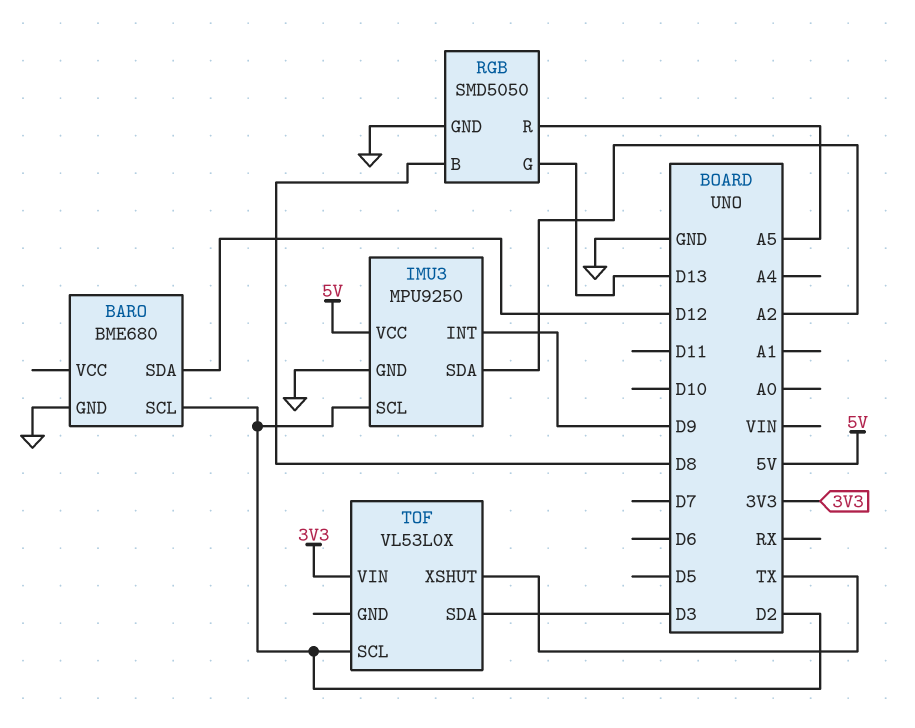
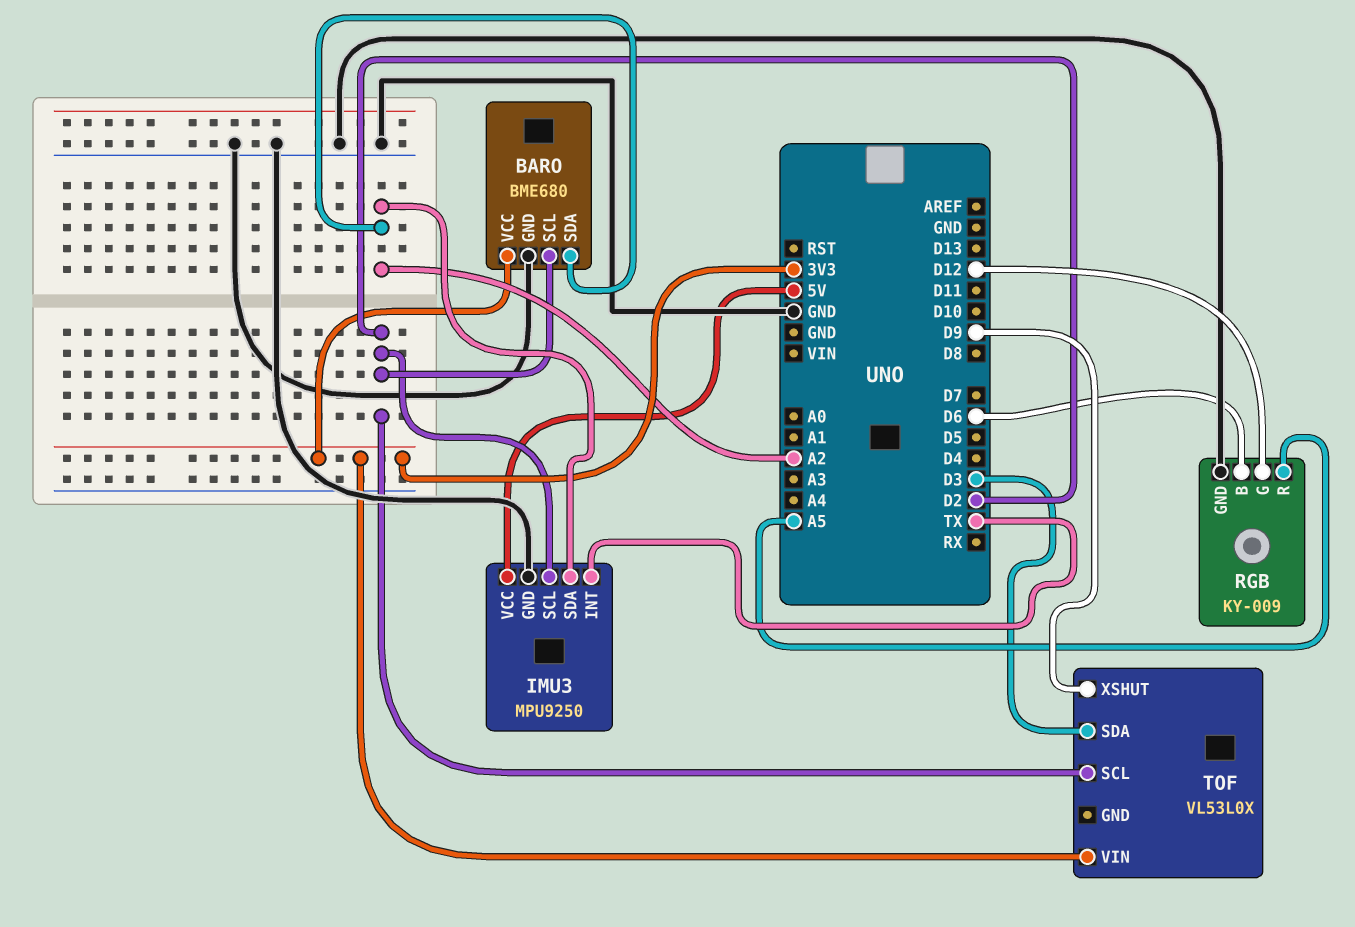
BARO pin SDA: D12 -> A2
BARO pin VCC: none -> 3V3
IMU3 pin INT: D9 -> TX
RGB: SMD5050 -> KY-009
RGB pin B: D8 -> D6
RGB pin G: D13 -> D12
TOF pin XSHUT: TX -> D9

